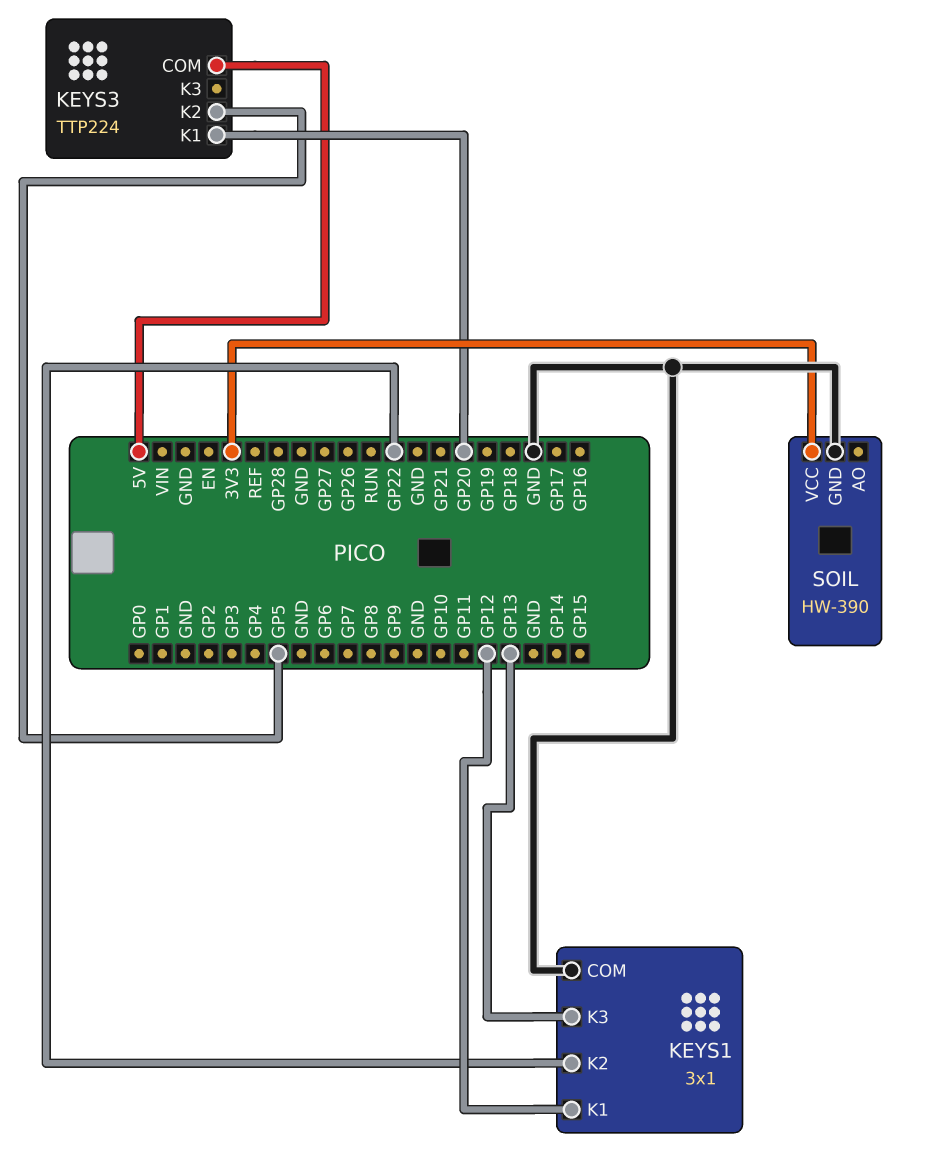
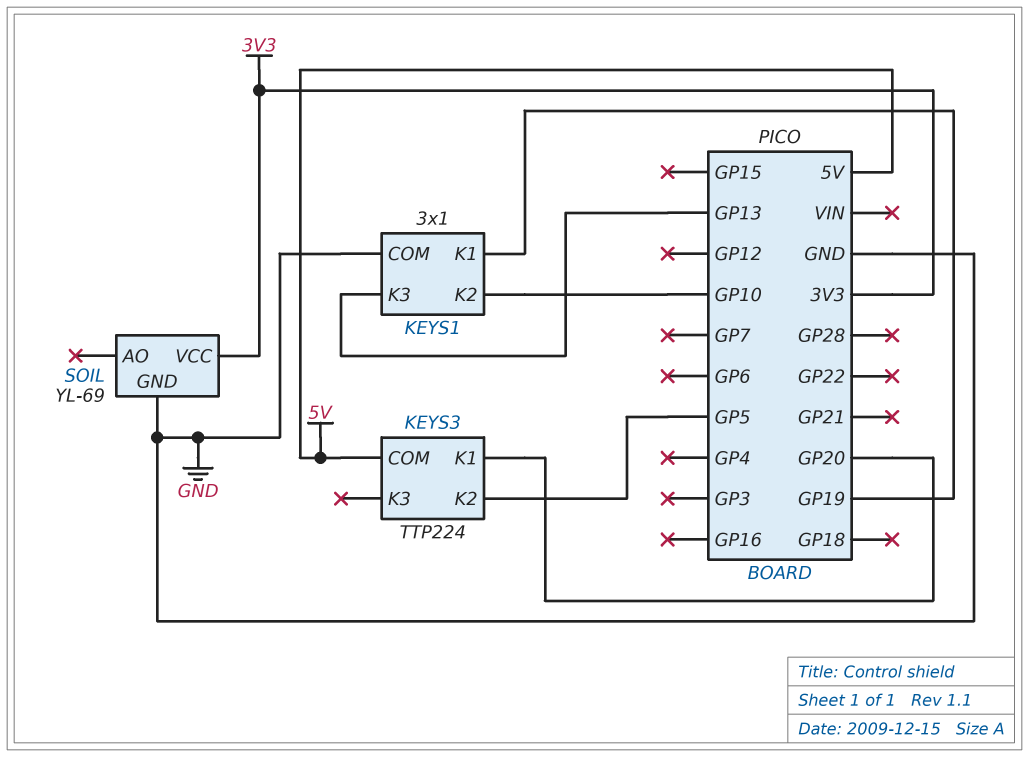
KEYS1 pin K1: GP12 -> GP19
KEYS1 pin K2: GP22 -> GP10
SOIL: HW-390 -> YL-69

